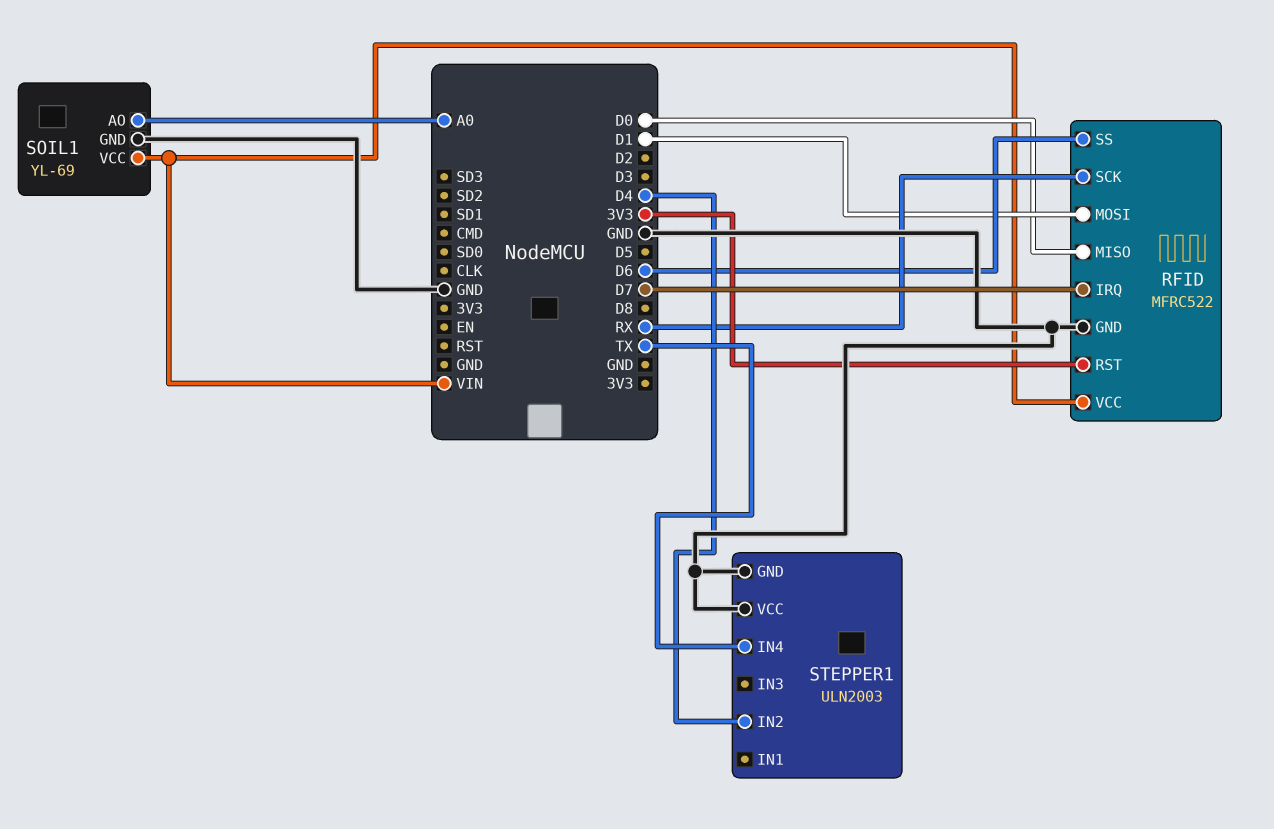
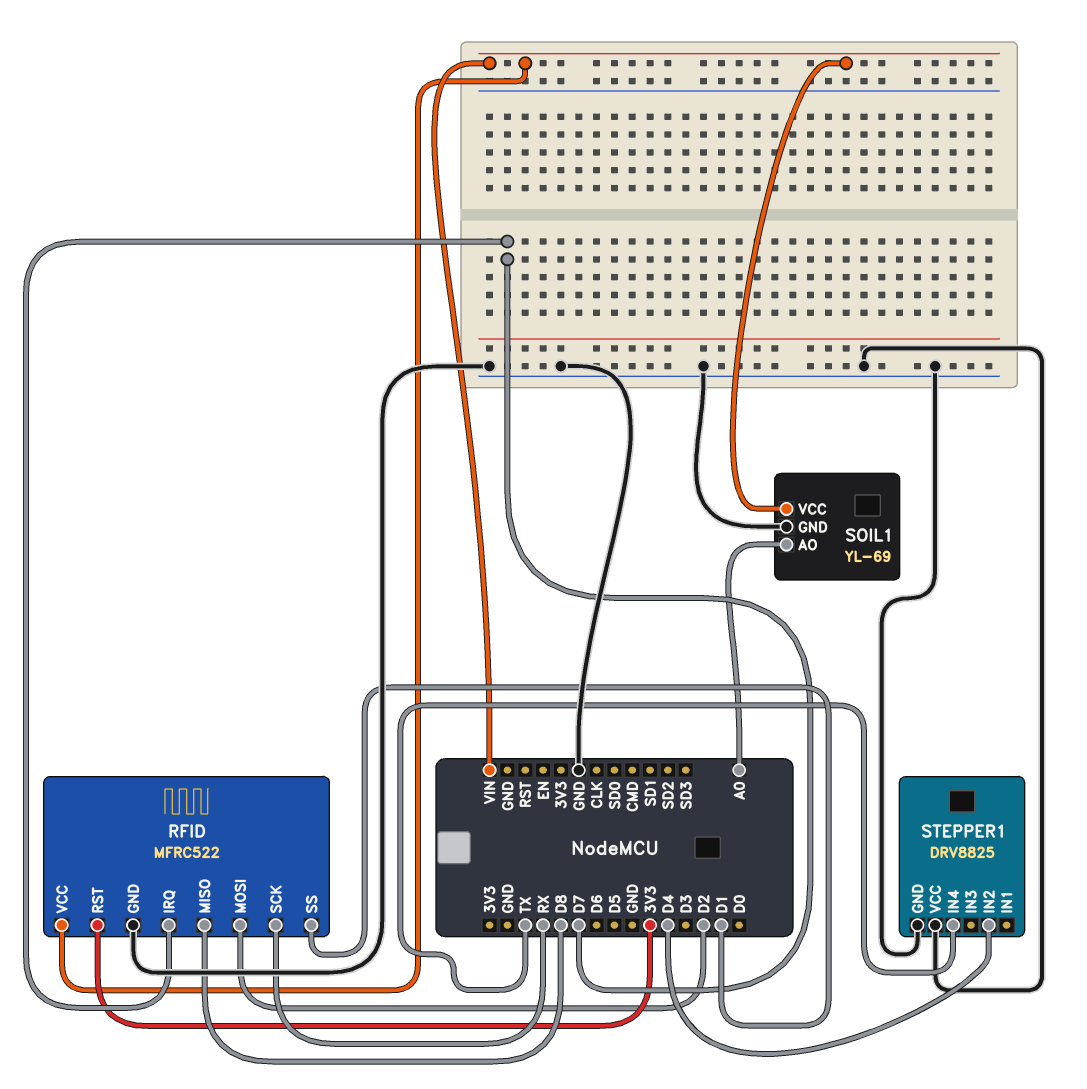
RFID pin MISO: D0 -> D8
RFID pin MOSI: D1 -> D2
RFID pin SS: D6 -> D1
STEPPER1: ULN2003 -> DRV8825

